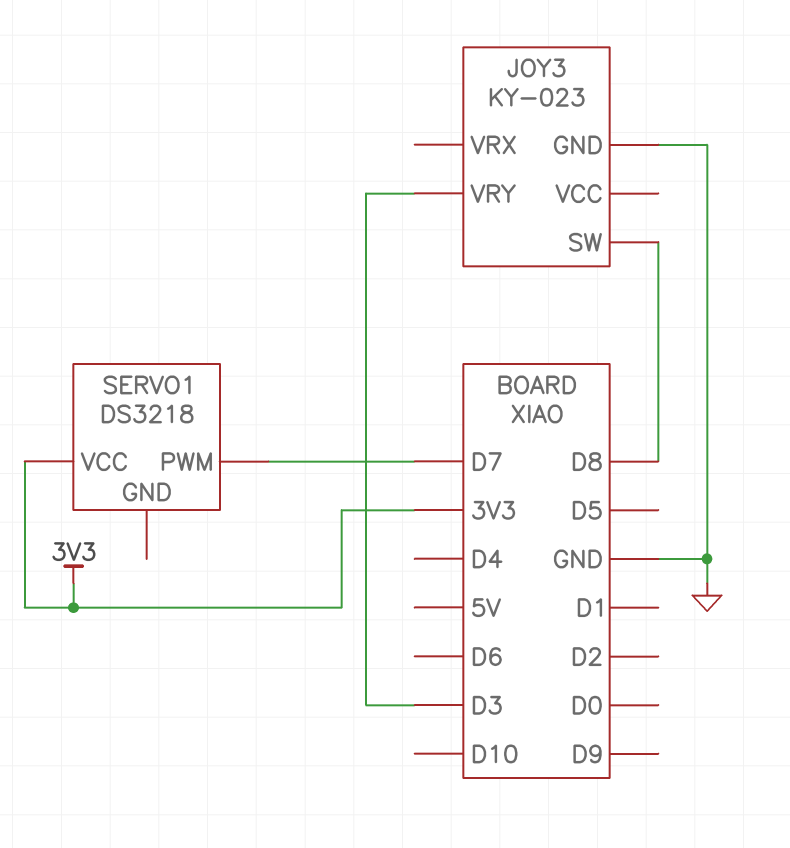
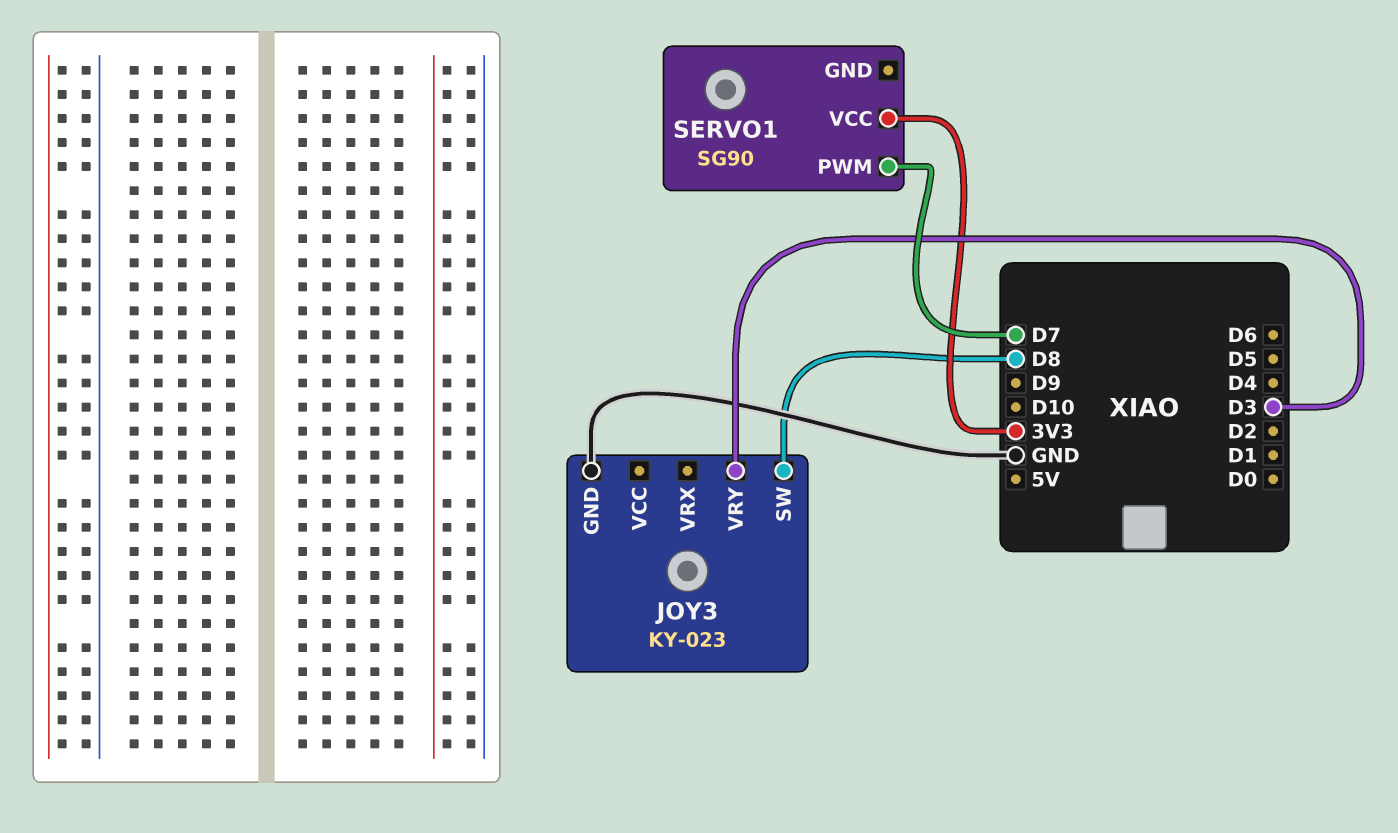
SERVO1: DS3218 -> SG90

